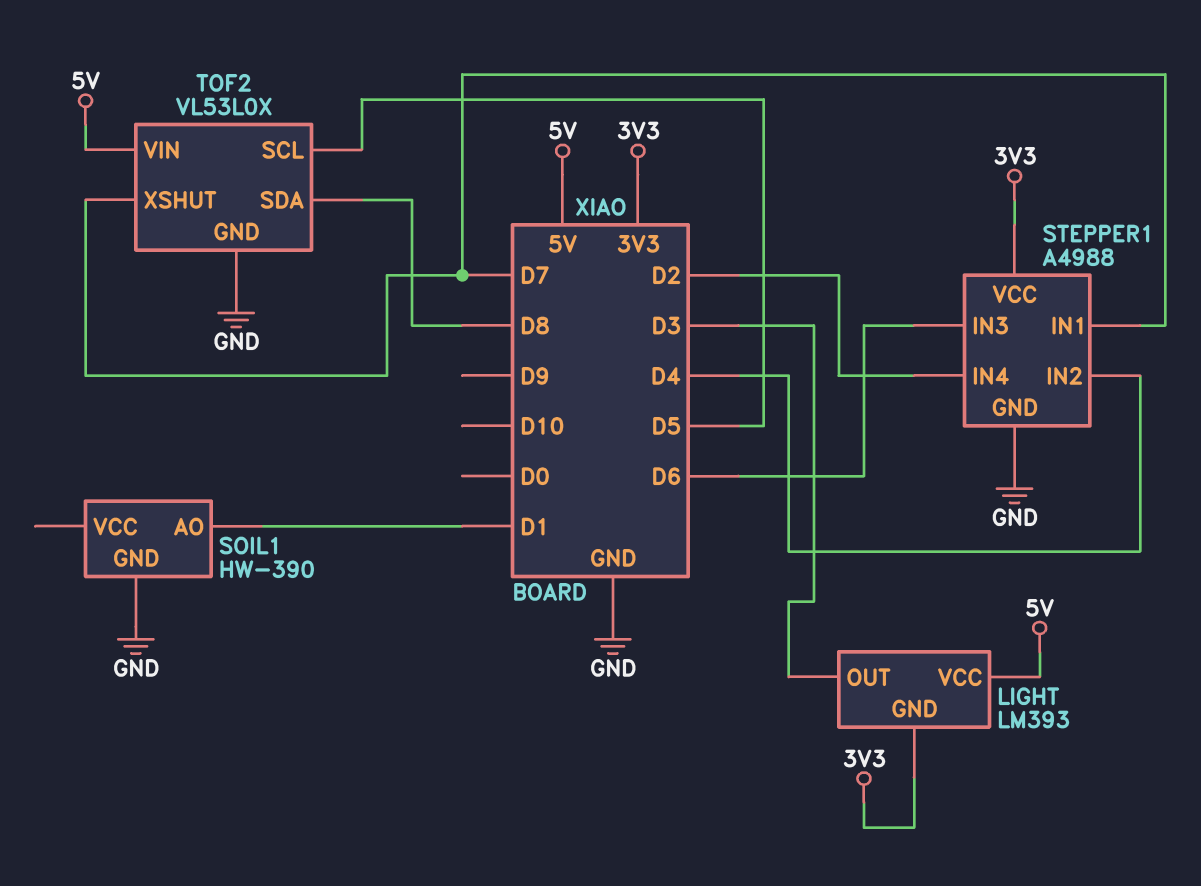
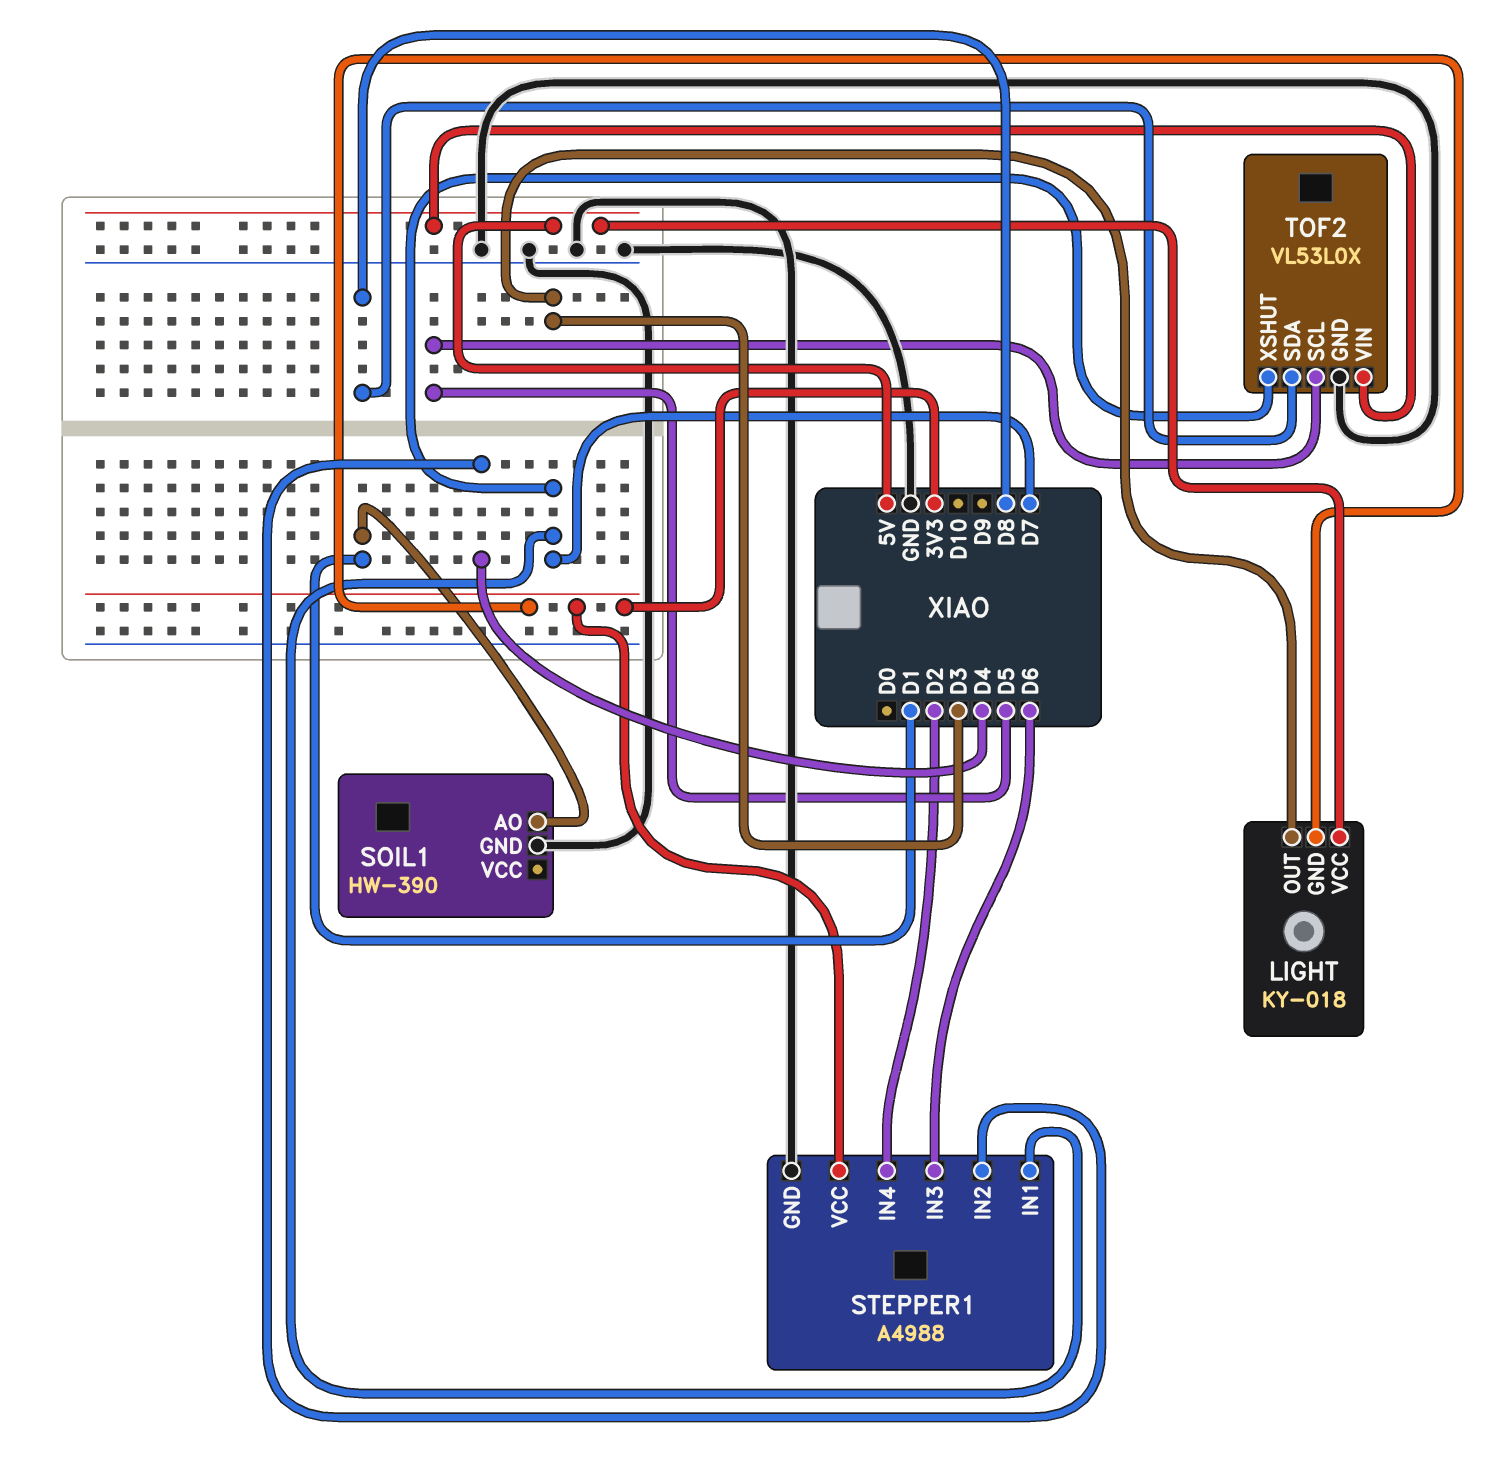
LIGHT: LM393 -> KY-018

